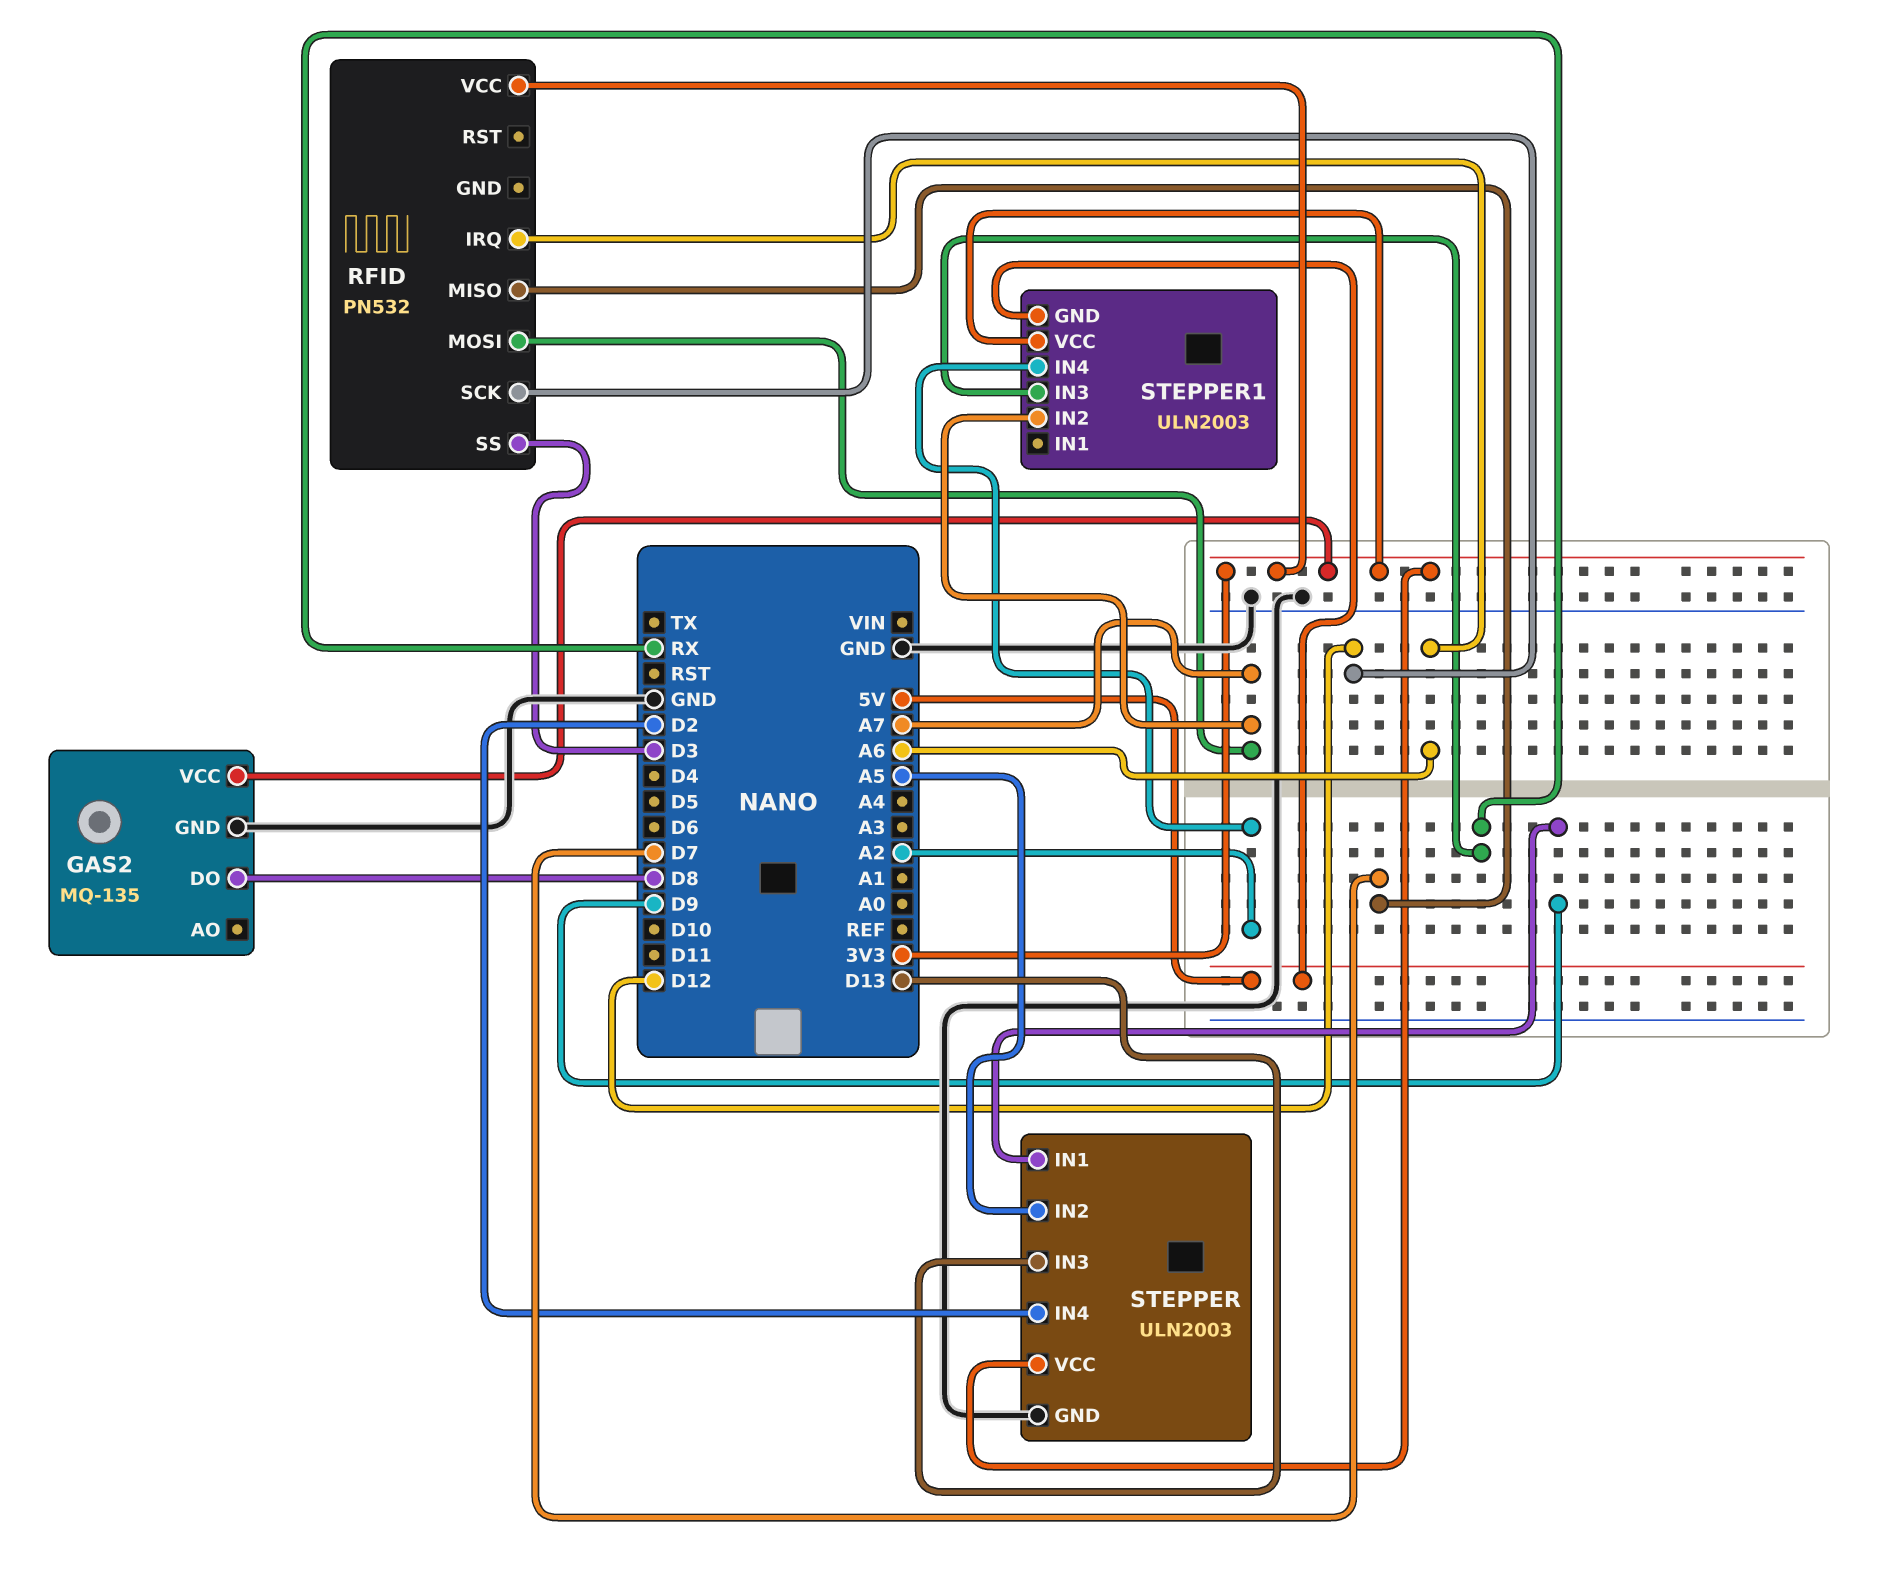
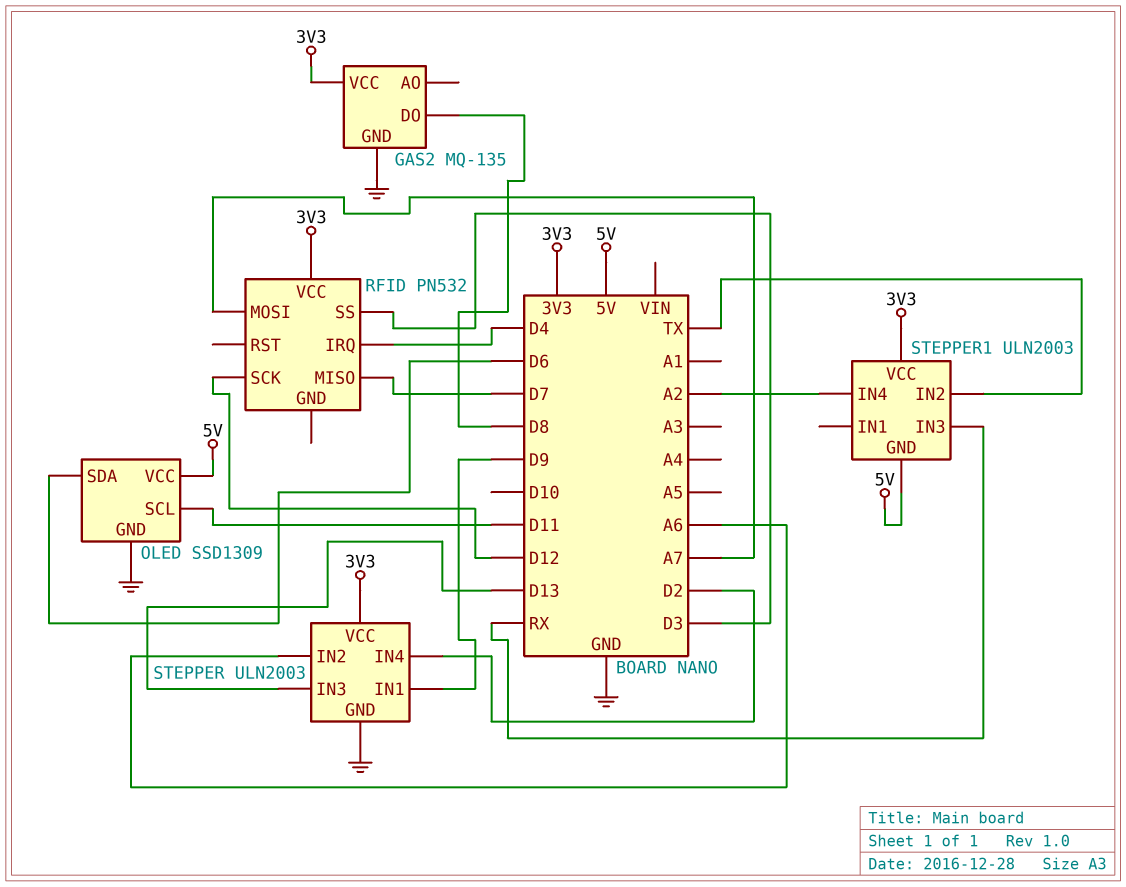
OLED: none -> SSD1309
OLED pin GND: none -> GND
OLED pin SCL: none -> D11
OLED pin SDA: none -> D6
OLED pin VCC: none -> 5V
RFID pin IRQ: A6 -> D4
STEPPER pin IN2: A5 -> A6
STEPPER1 pin IN2: A7 -> TX

